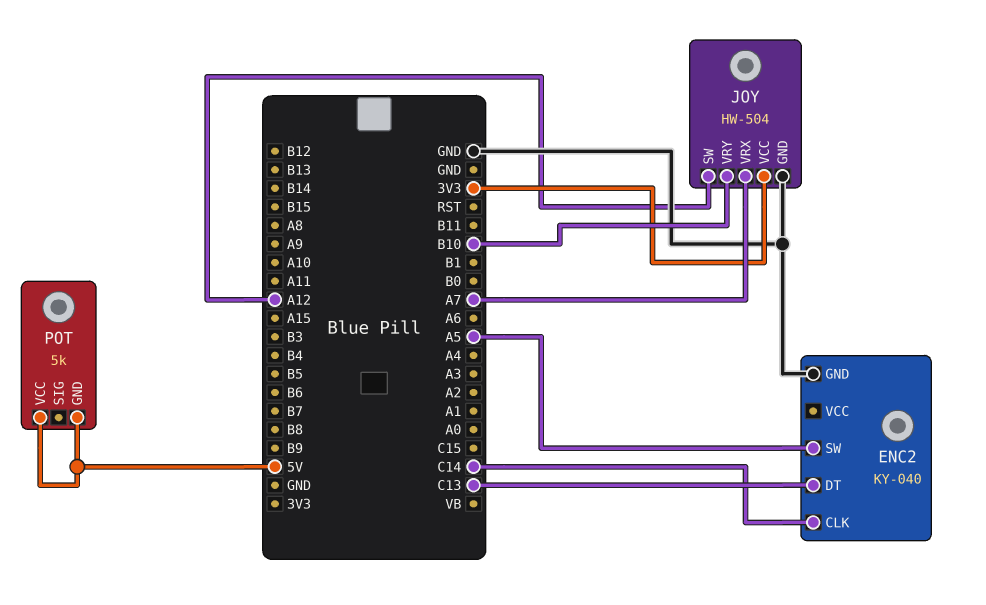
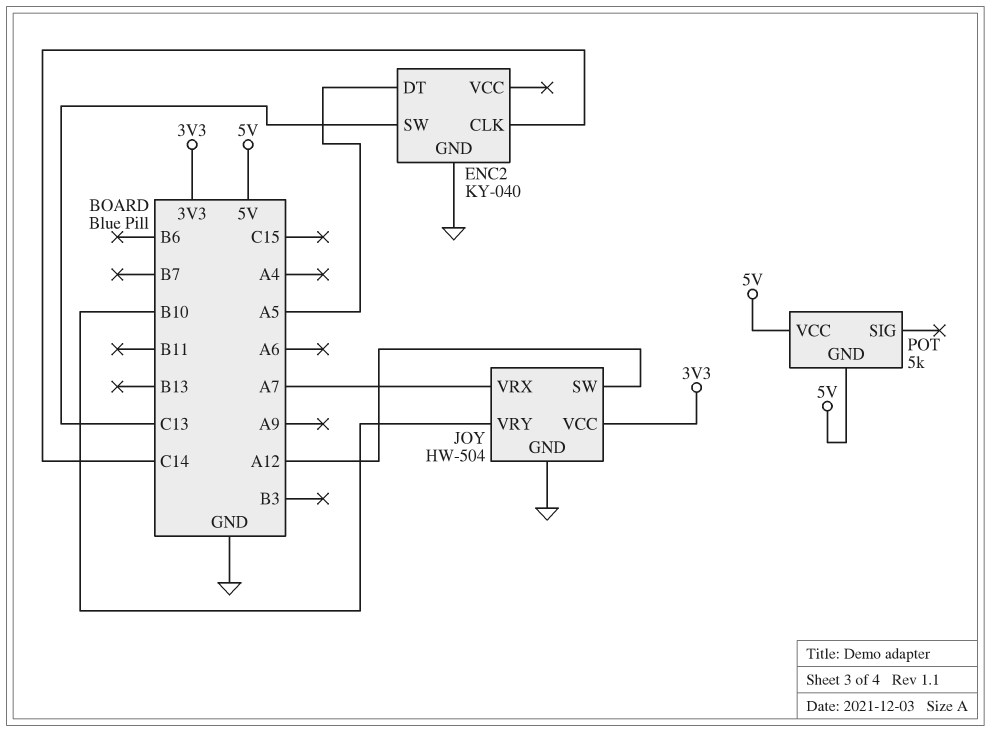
ENC2 pin DT: C13 -> A5
ENC2 pin SW: A5 -> C13

